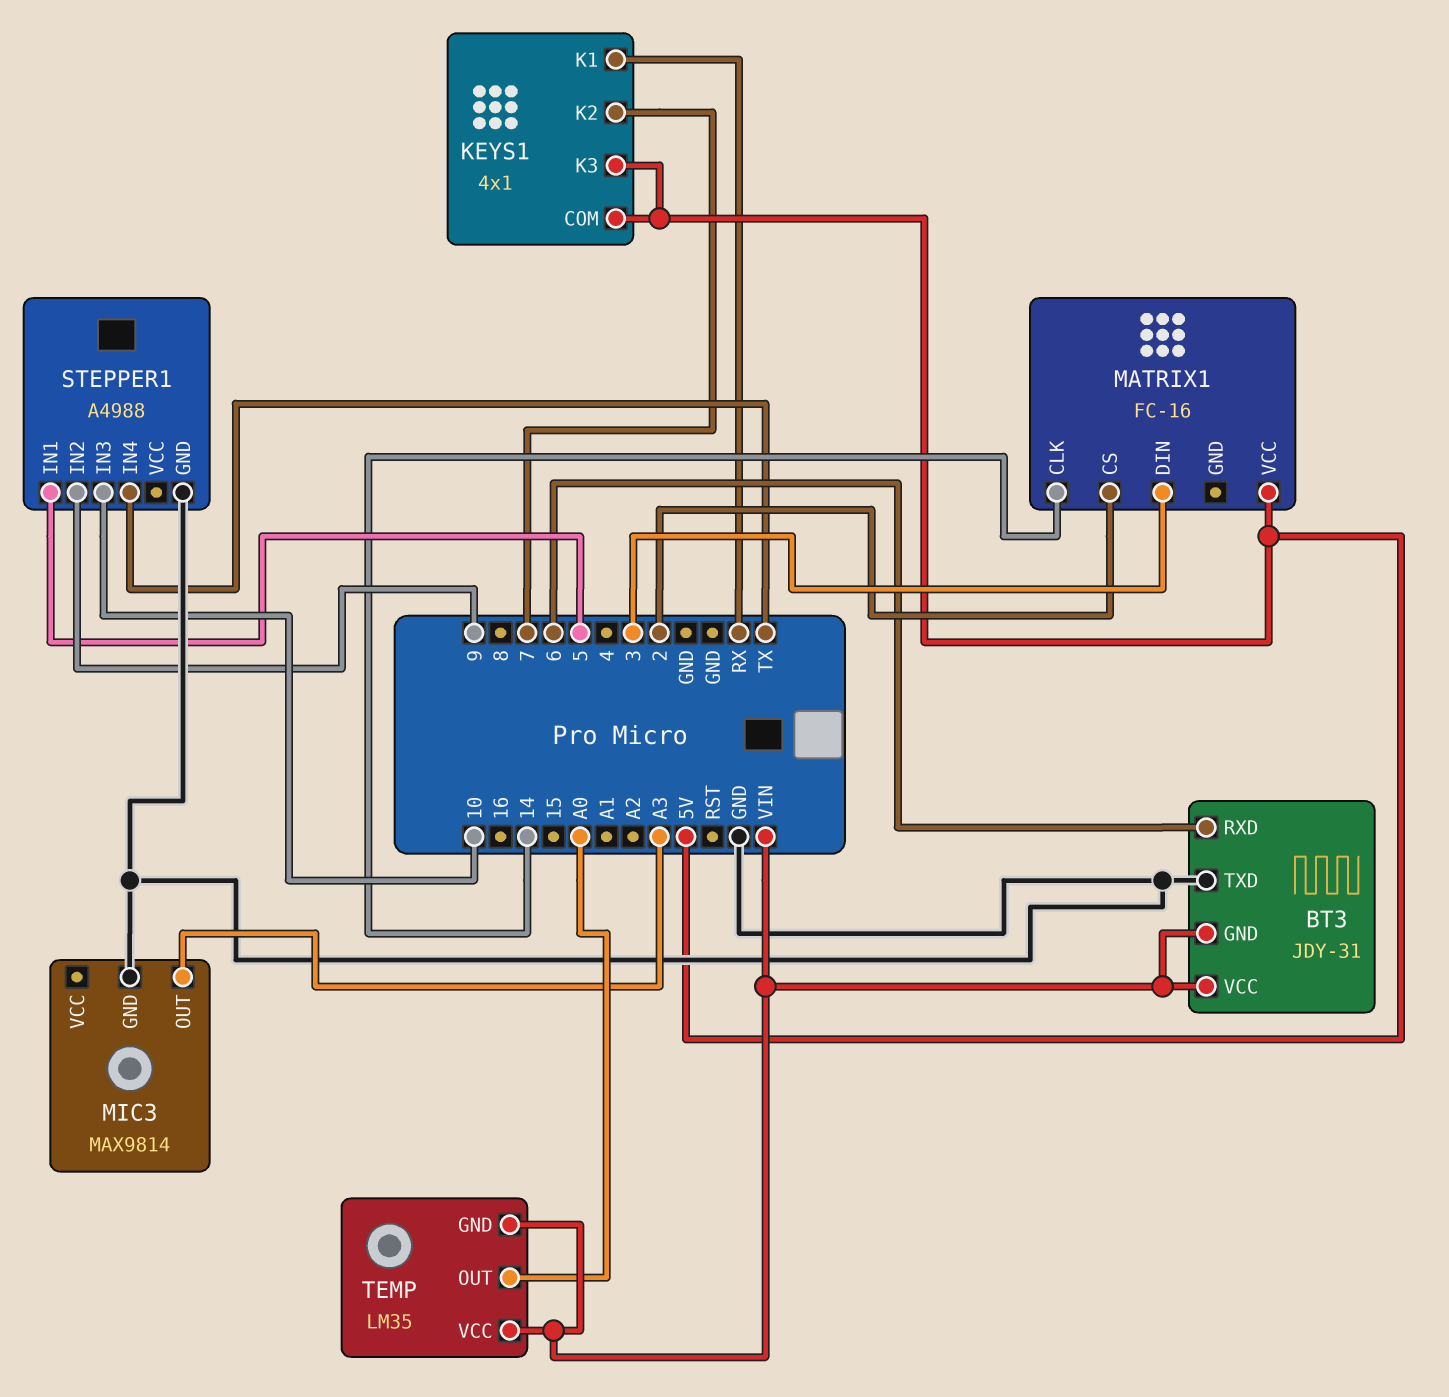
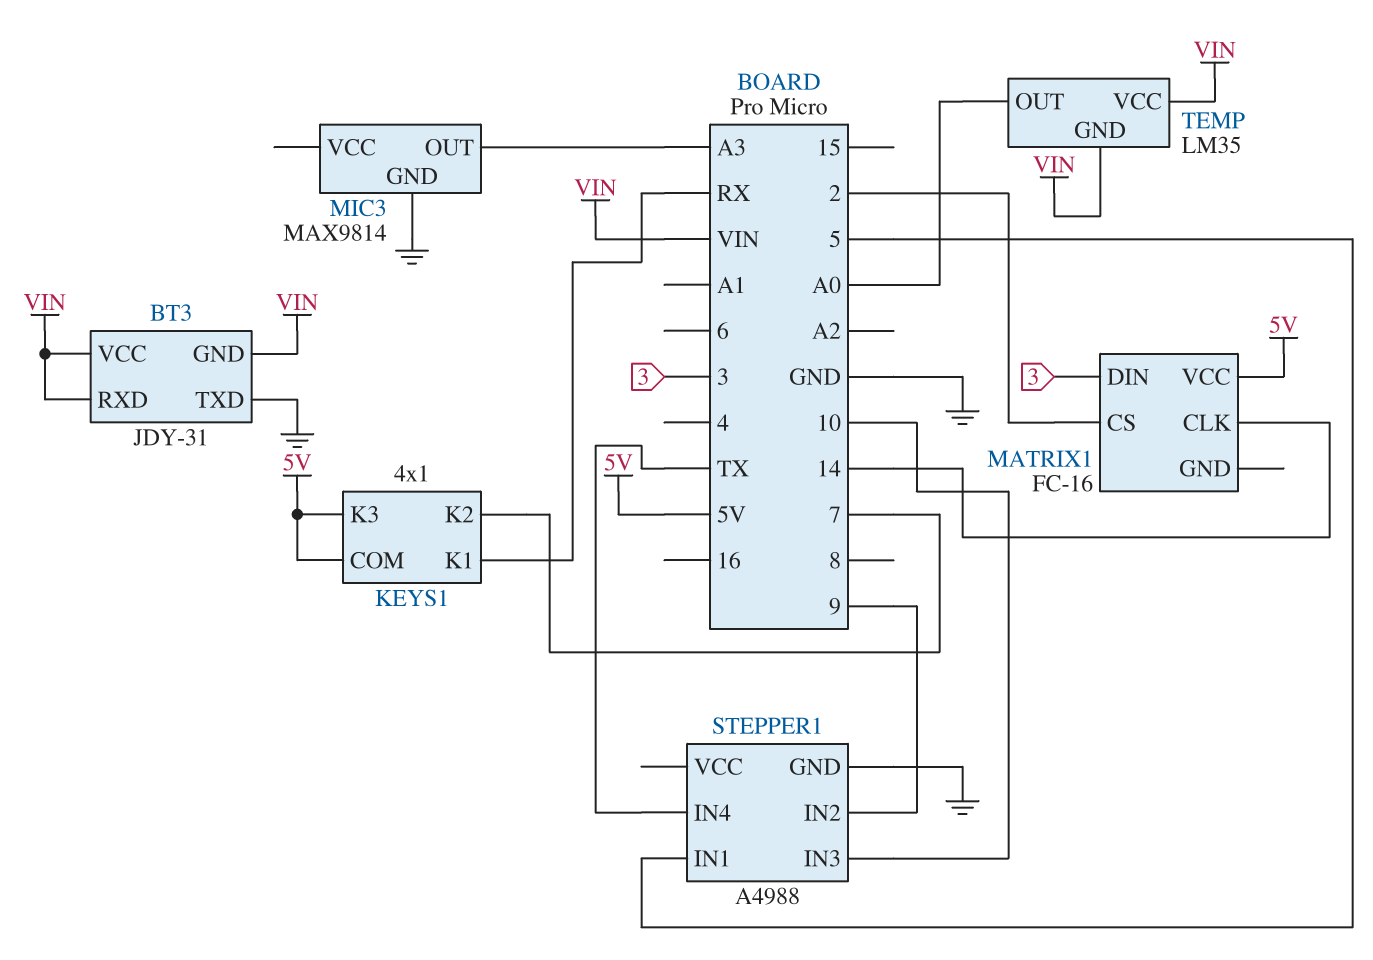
BT3 pin RXD: 6 -> VIN

